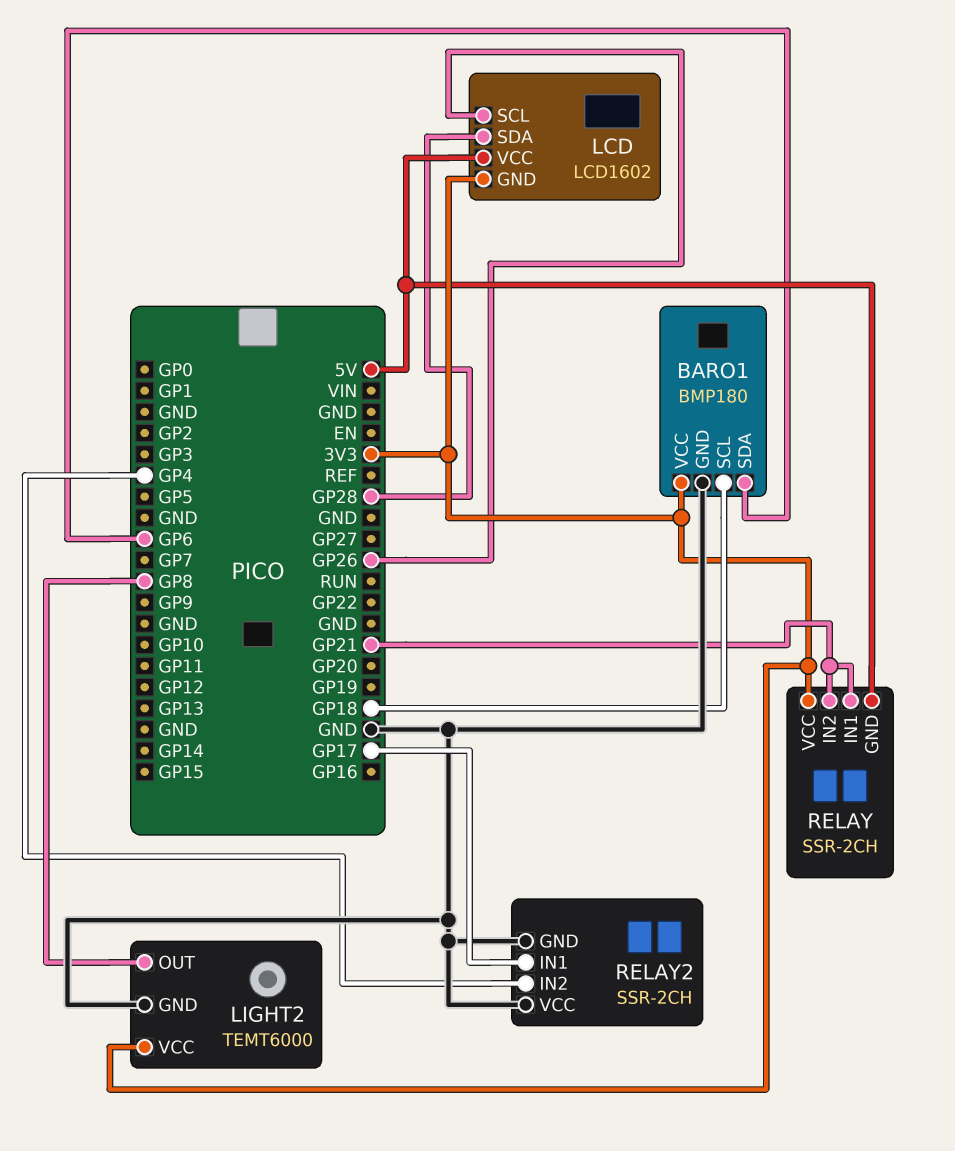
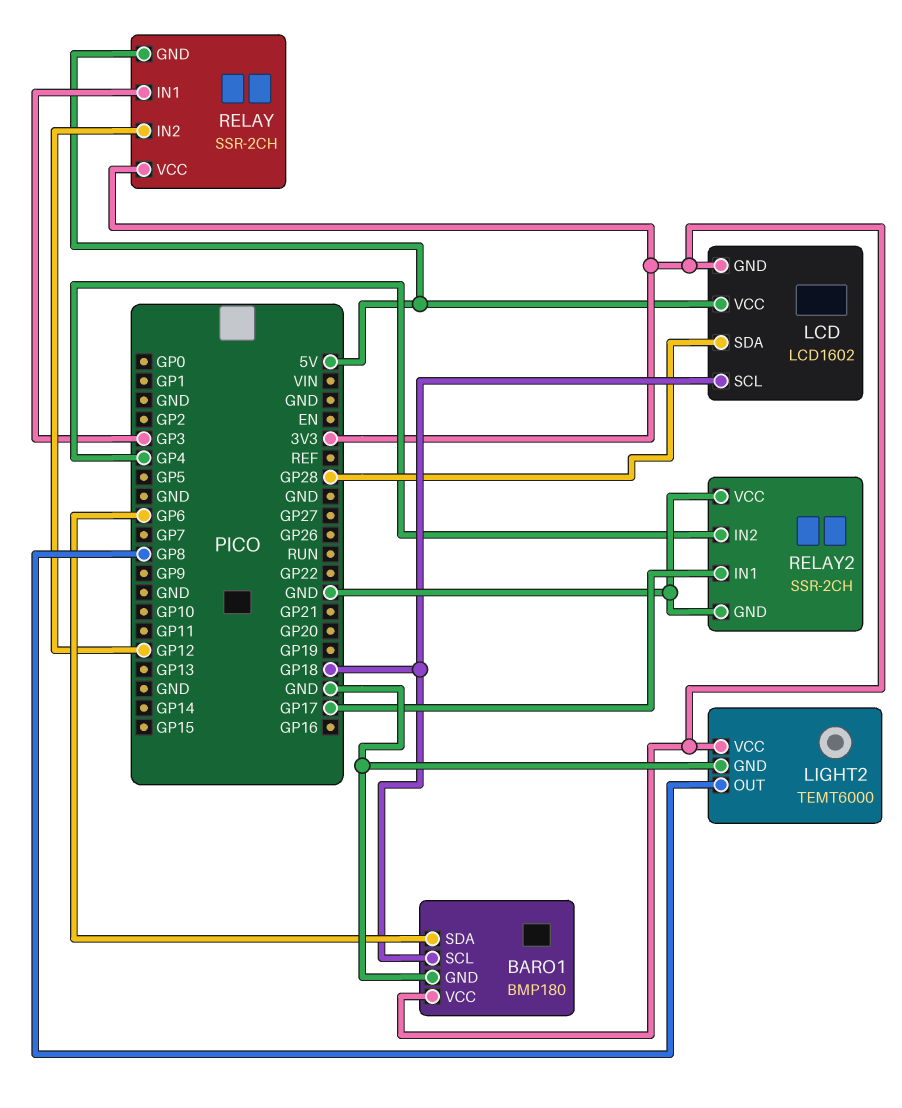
LCD pin SCL: GP26 -> GP18
RELAY pin IN1: GP21 -> GP3
RELAY pin IN2: GP21 -> GP12

